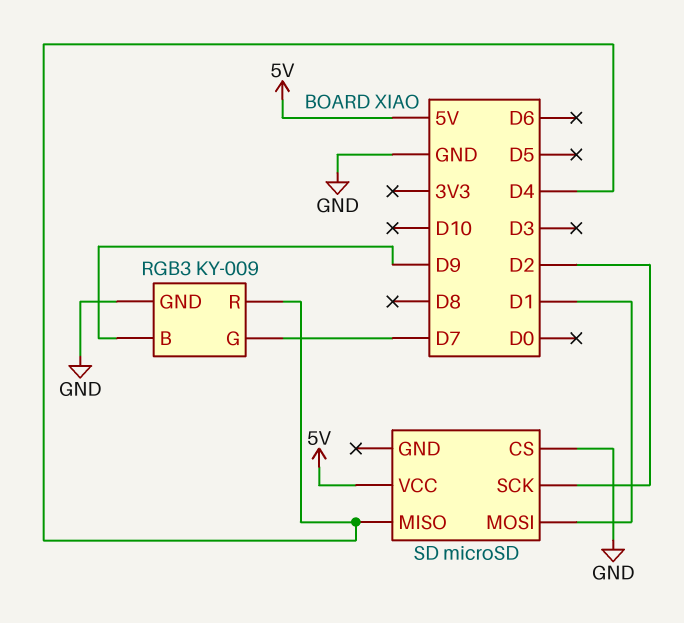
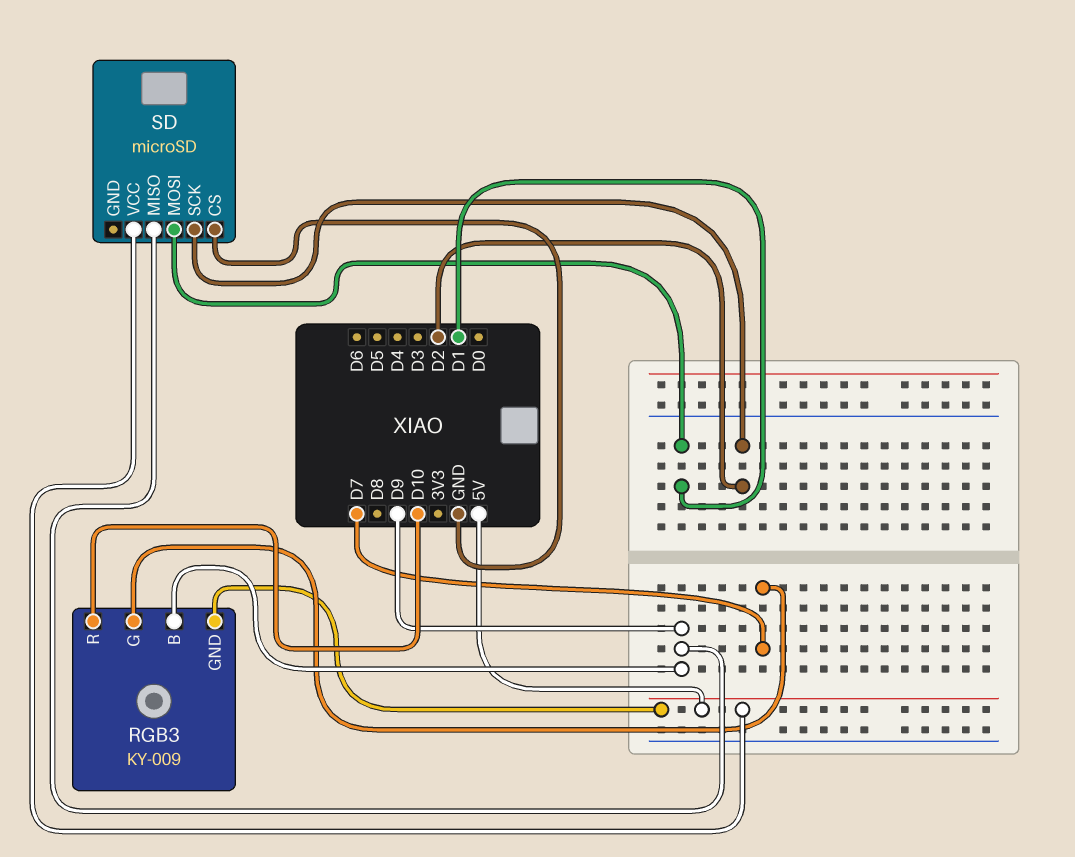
RGB3 pin GND: GND -> 5V
RGB3 pin R: D4 -> D10
SD pin MISO: D4 -> D9

